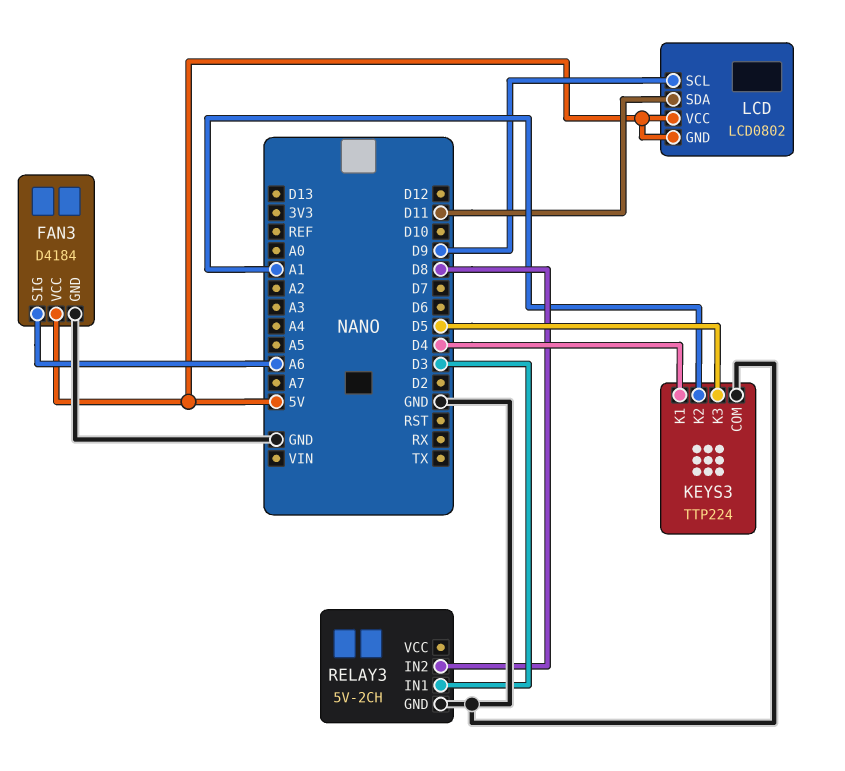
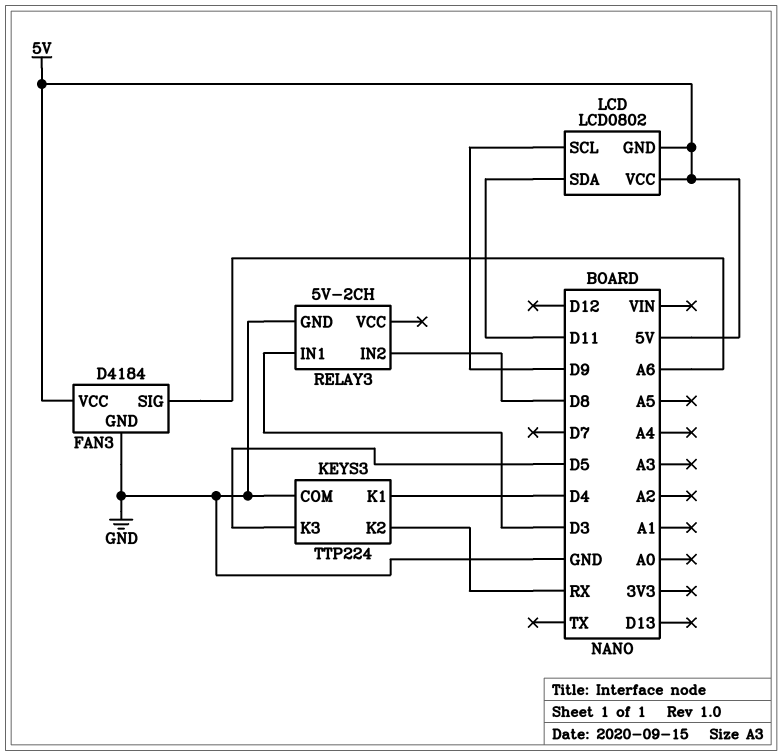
KEYS3 pin K2: A1 -> RX

